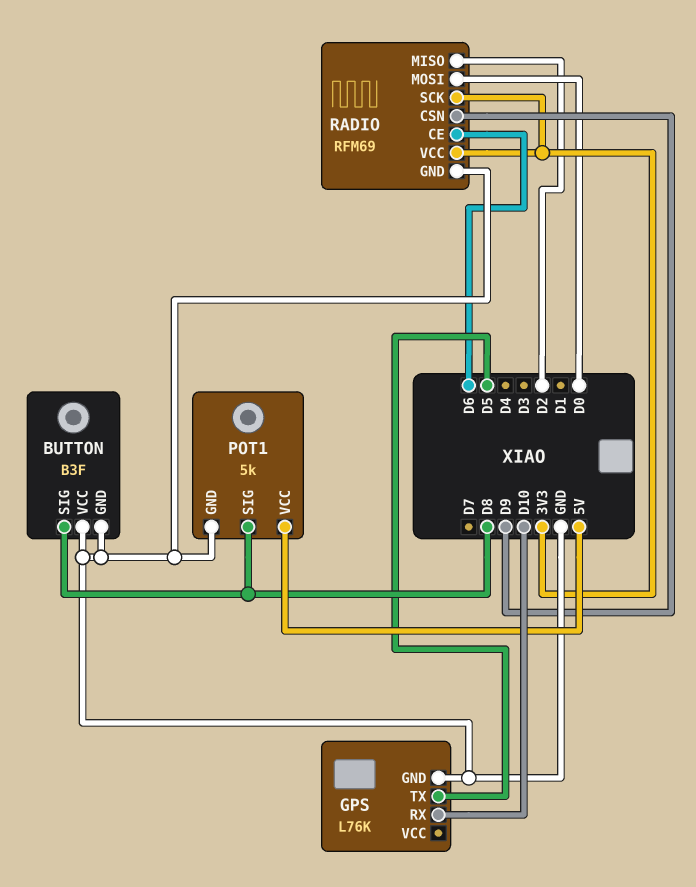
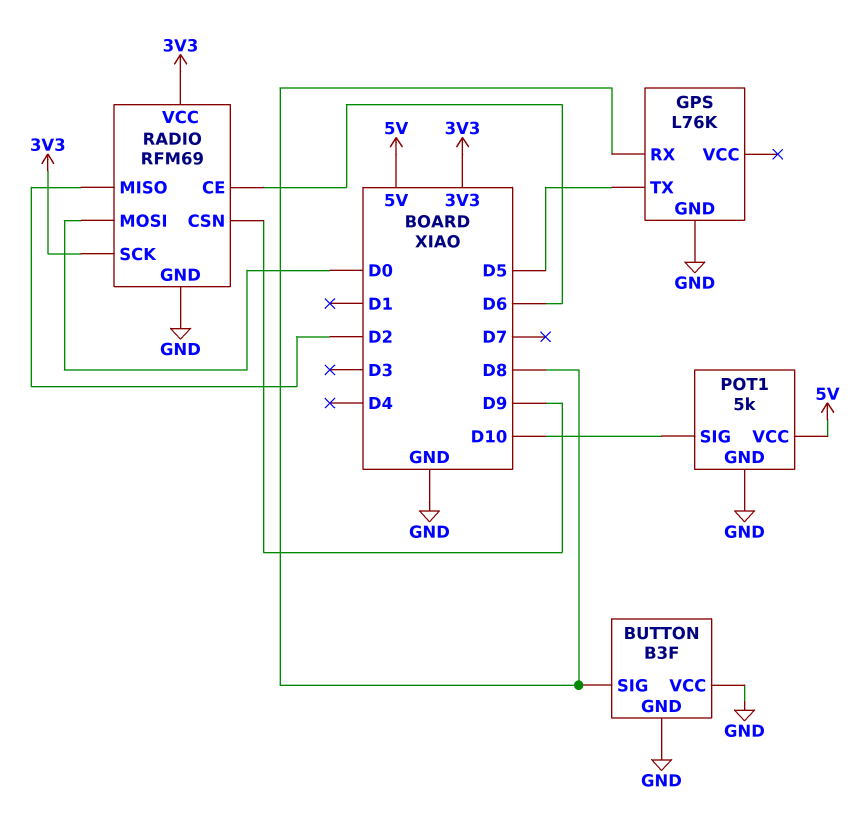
GPS pin RX: D10 -> D8
POT1 pin SIG: D8 -> D10

